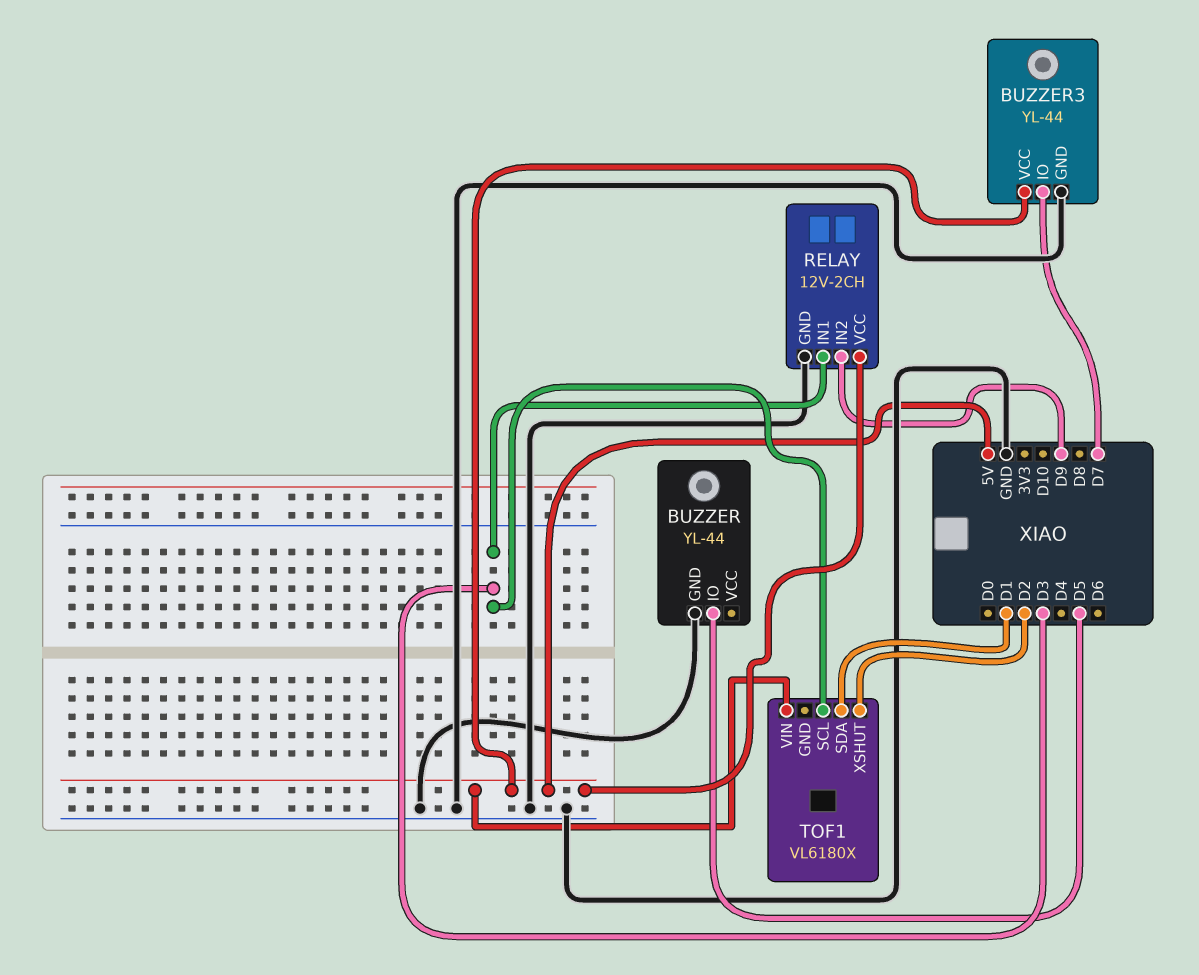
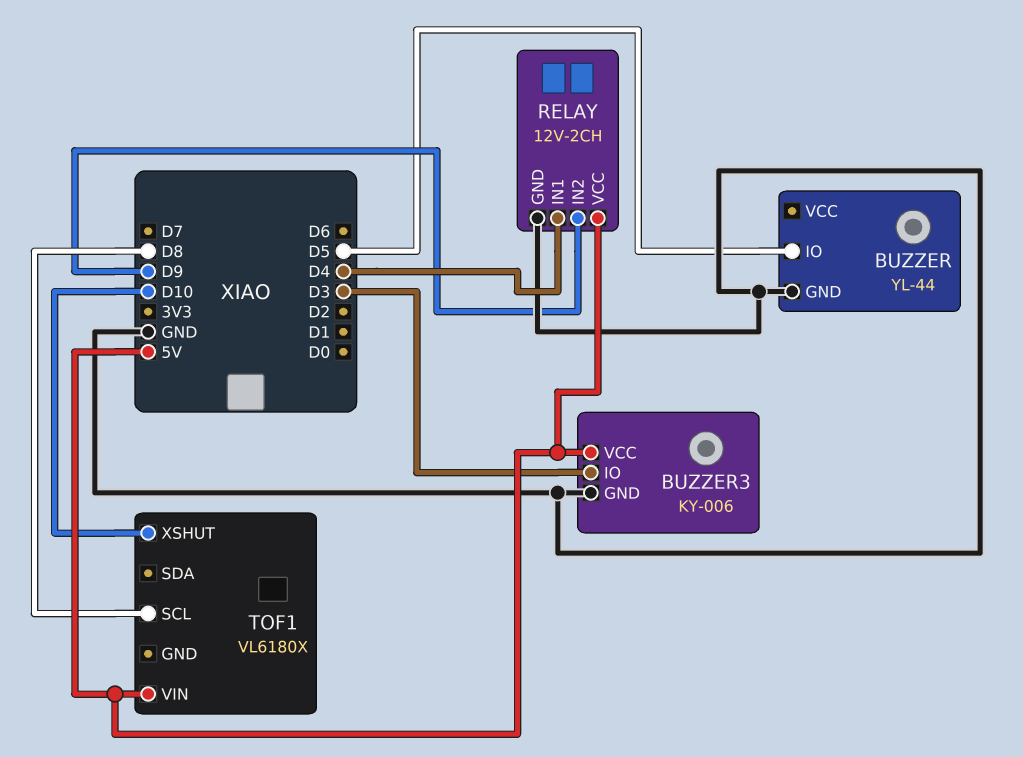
BUZZER3: YL-44 -> KY-006
BUZZER3 pin IO: D7 -> D3
RELAY pin IN1: D3 -> D4
TOF1 pin SCL: D3 -> D8
TOF1 pin SDA: D1 -> none
TOF1 pin XSHUT: D2 -> D10

